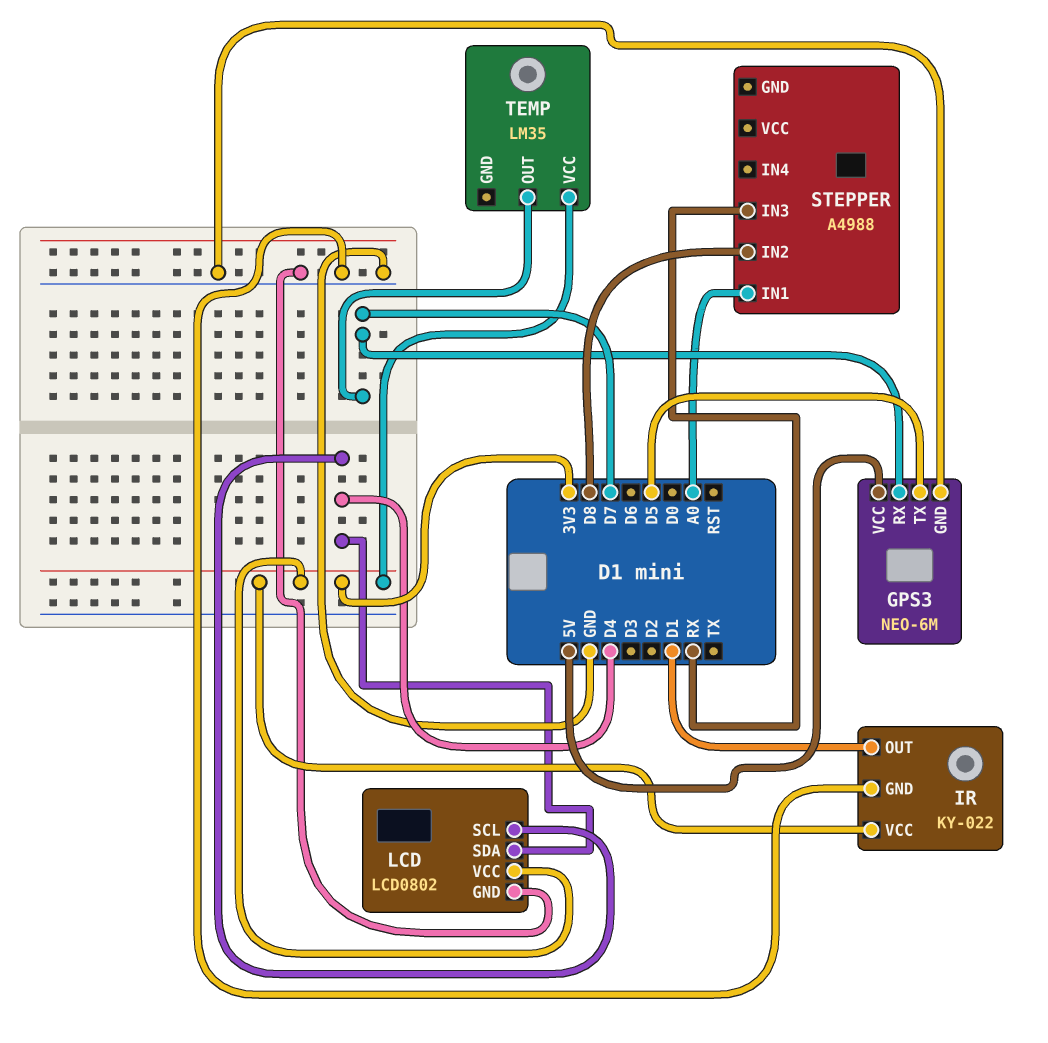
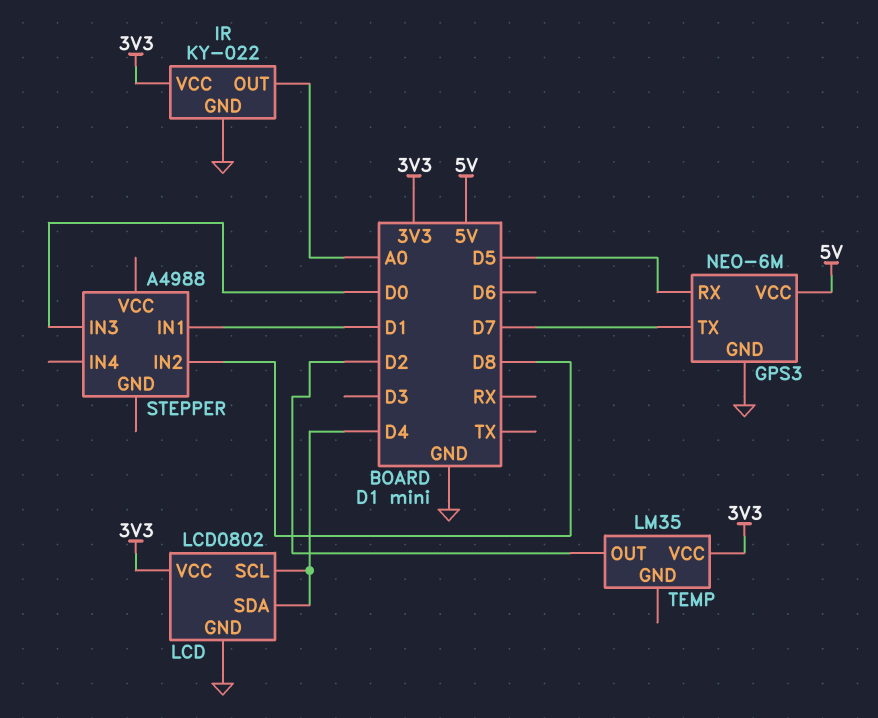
GPS3 pin RX: D7 -> D5
GPS3 pin TX: D5 -> D7
IR pin OUT: D1 -> A0
STEPPER pin IN1: A0 -> D1
STEPPER pin IN3: RX -> D0
TEMP pin OUT: D7 -> D2

